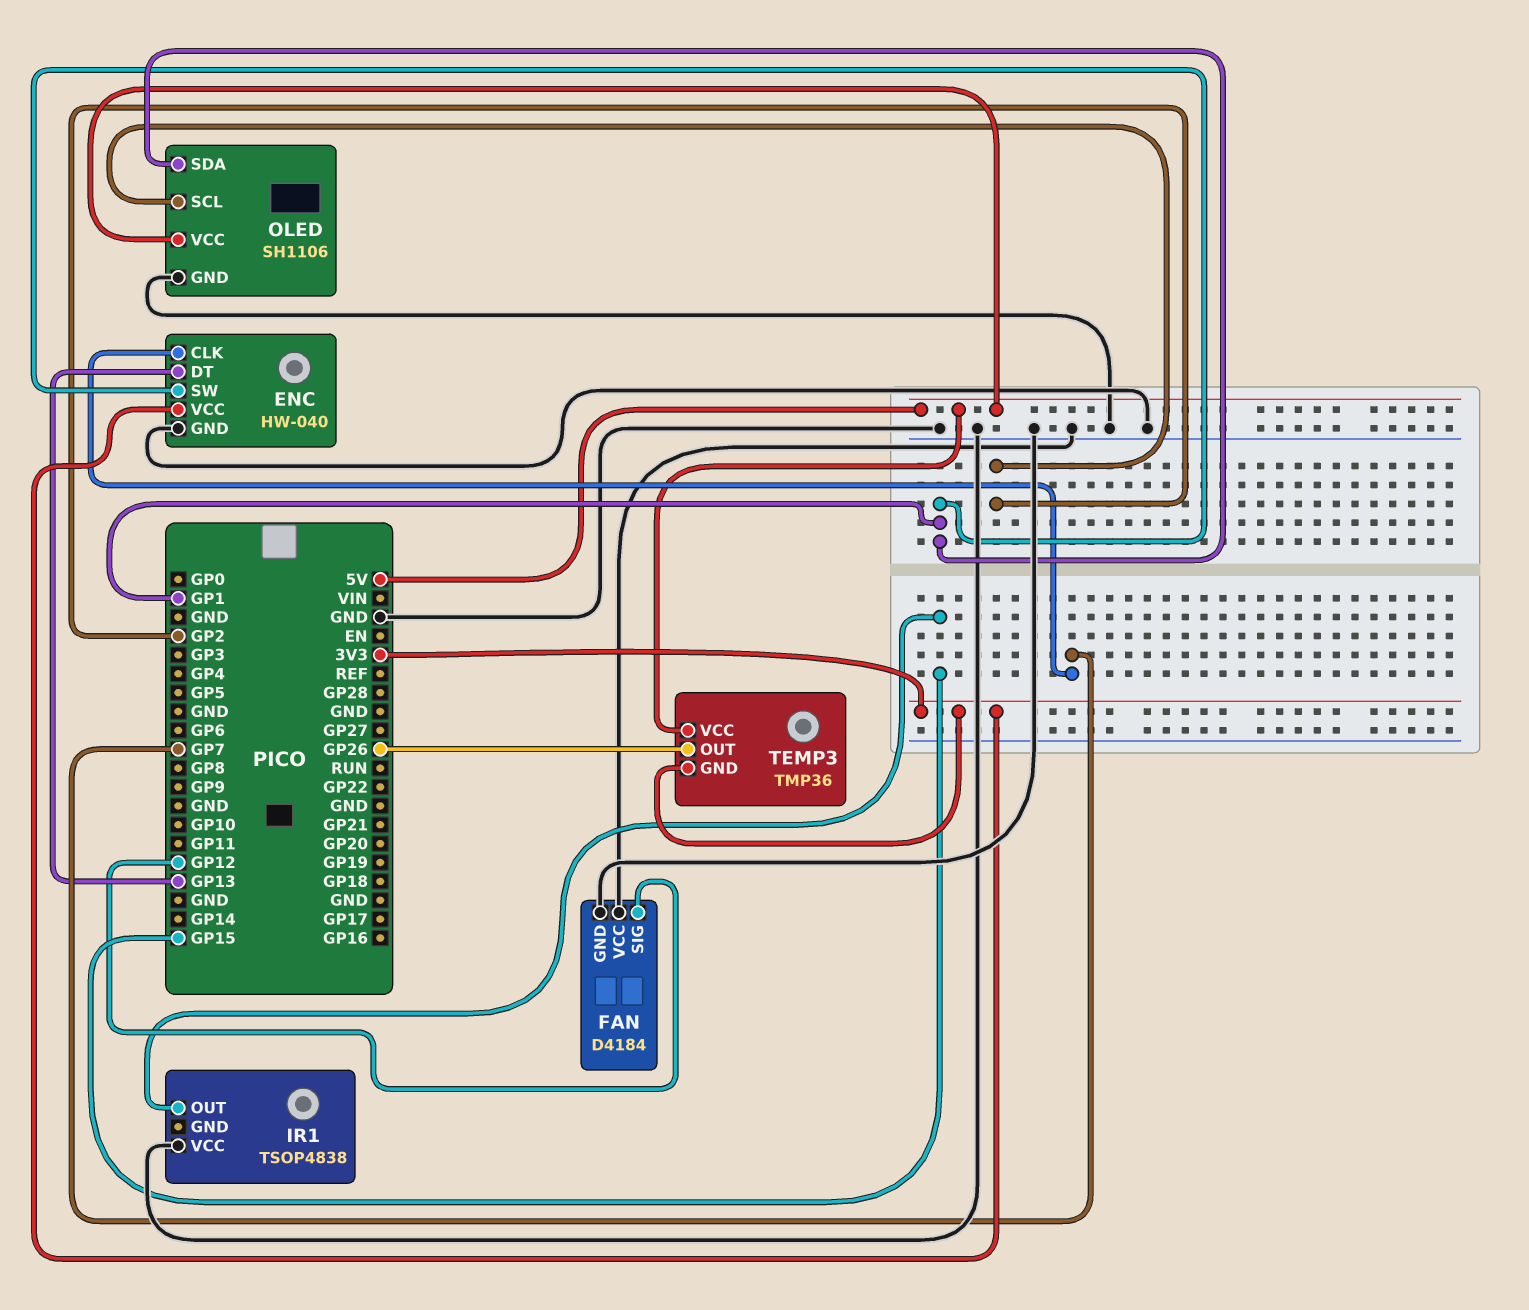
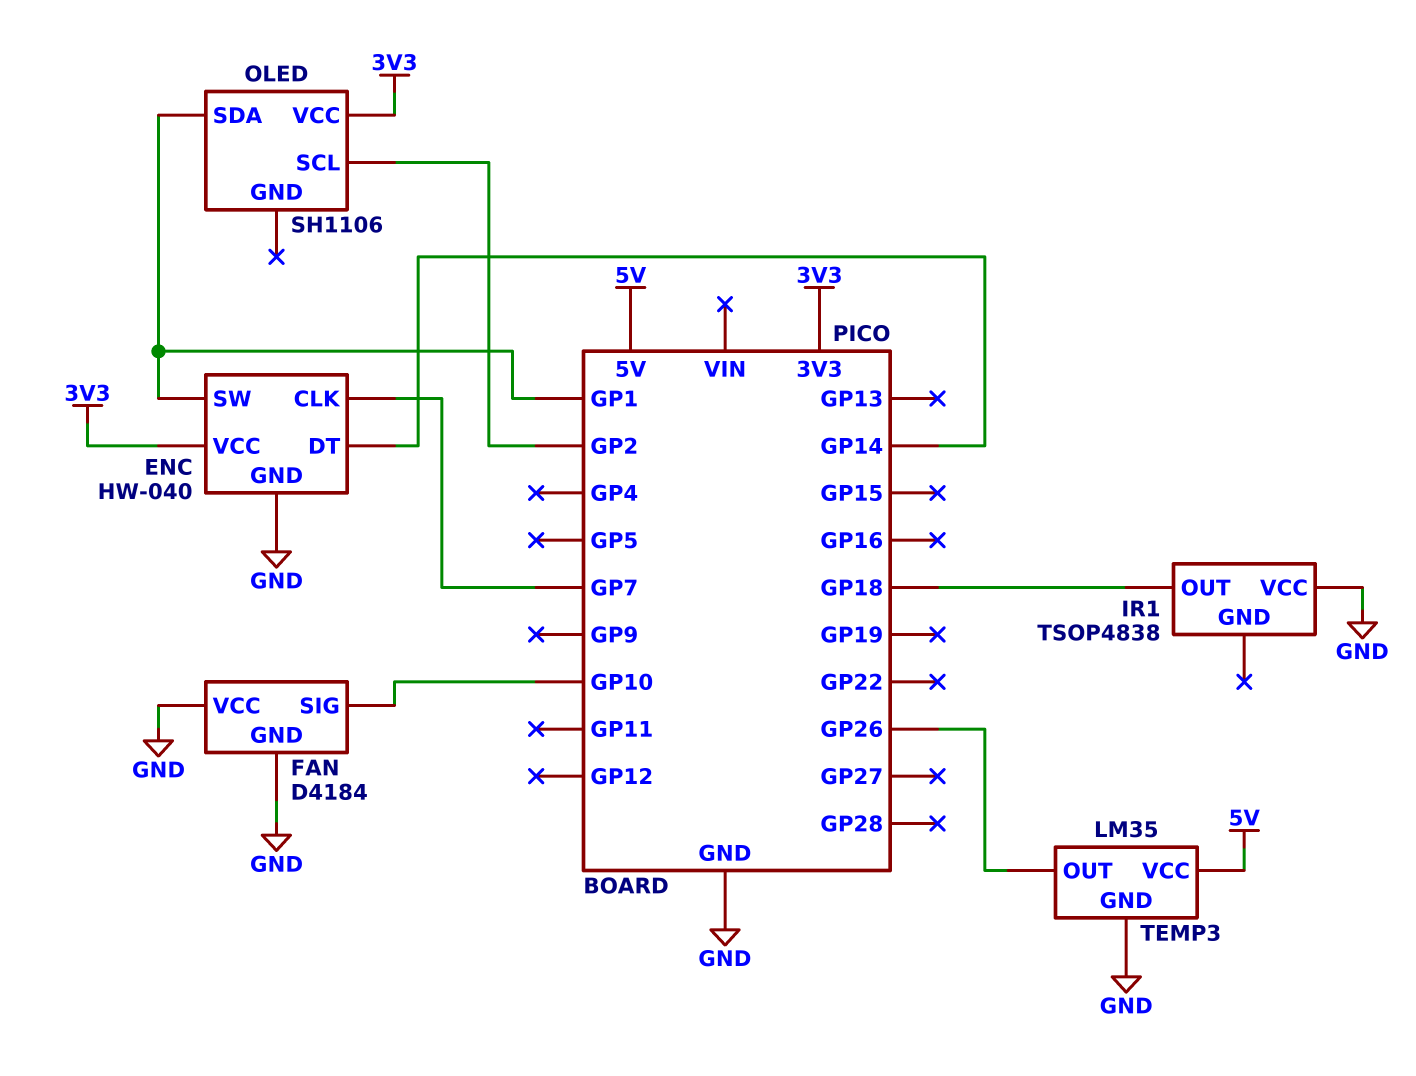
ENC pin DT: GP13 -> GP14
FAN pin SIG: GP12 -> GP10
IR1 pin OUT: GP15 -> GP18
OLED pin GND: GND -> none
OLED pin VCC: 5V -> 3V3
TEMP3: TMP36 -> LM35
TEMP3 pin GND: 3V3 -> GND

